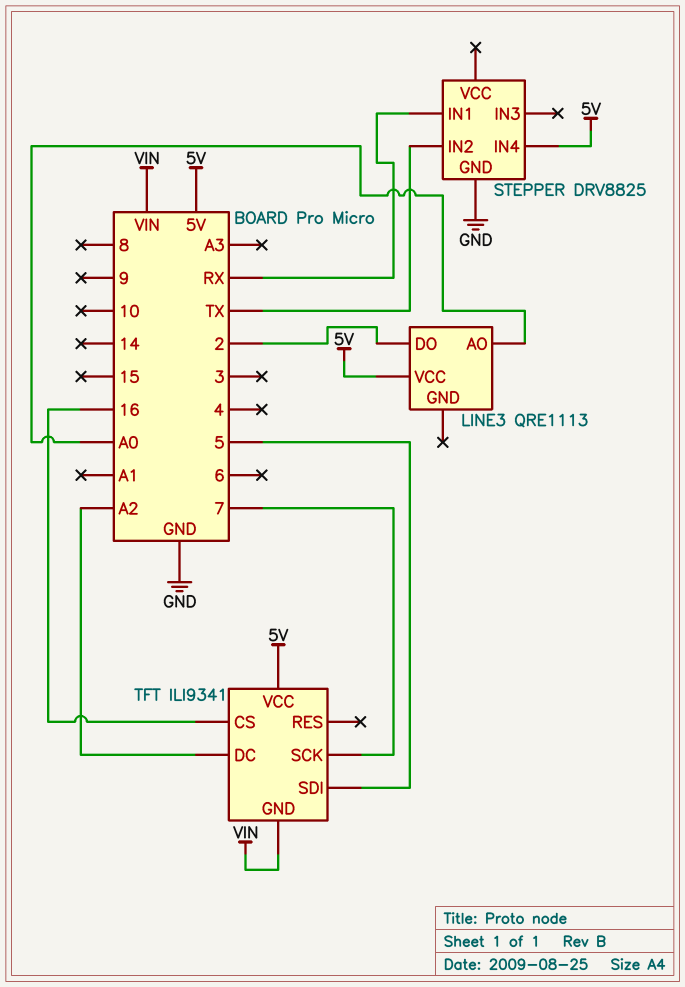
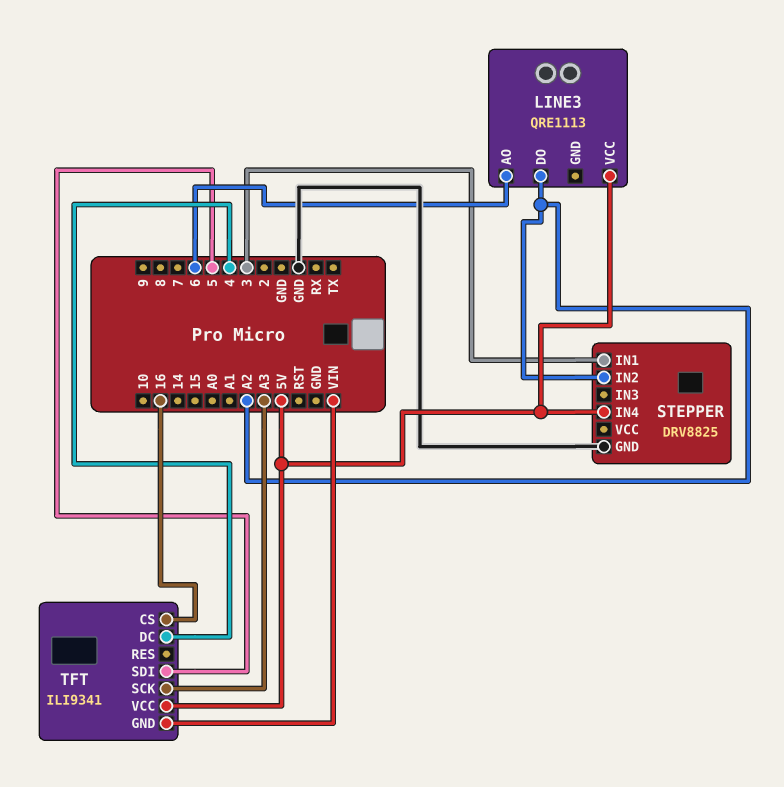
LINE3 pin AO: A0 -> 6
LINE3 pin DO: 2 -> A2
STEPPER pin IN1: RX -> 3
STEPPER pin IN2: TX -> A2
TFT pin DC: A2 -> 4
TFT pin SCK: 7 -> A3

